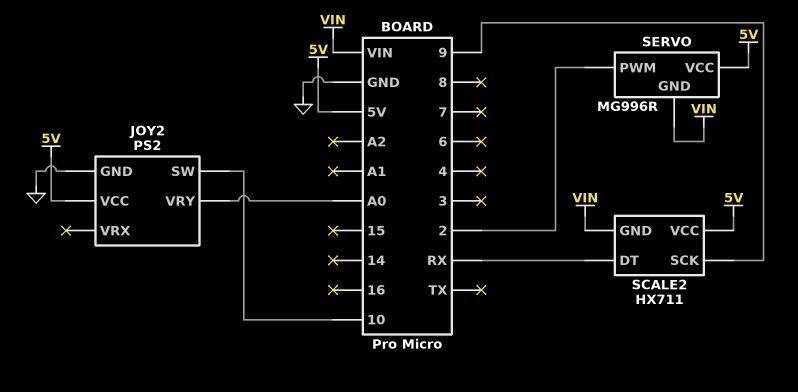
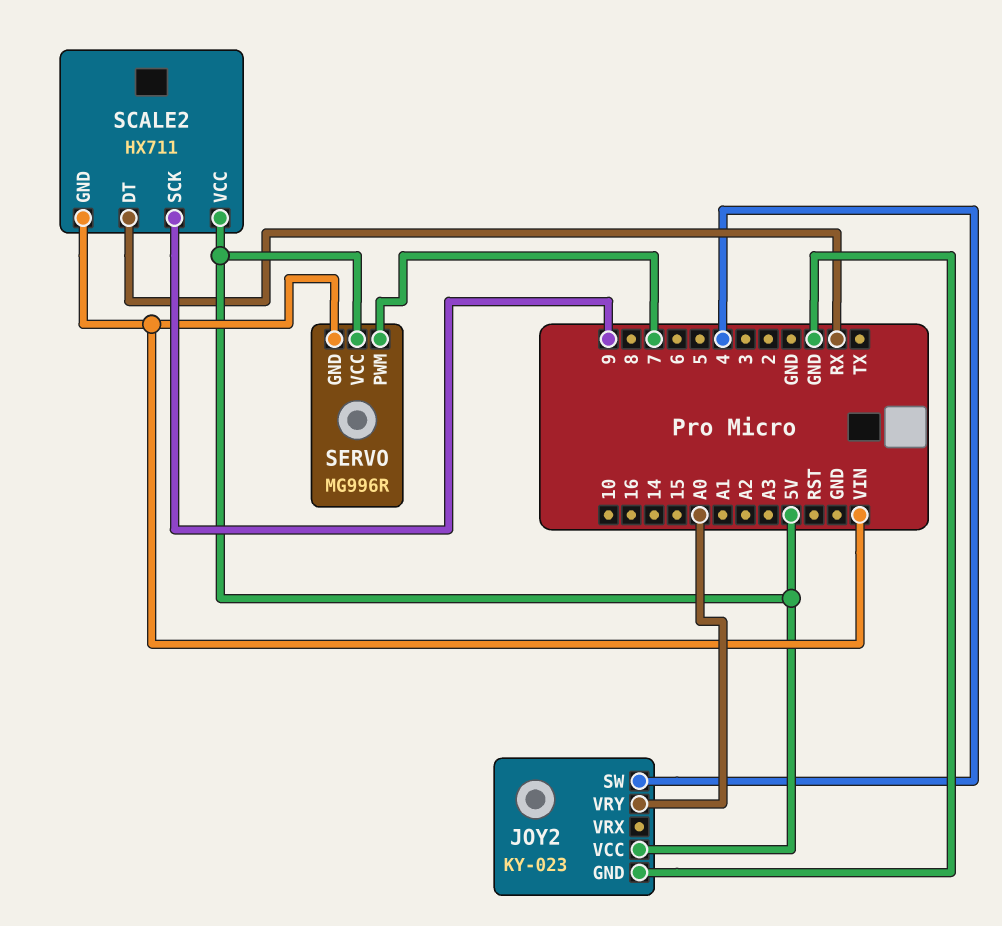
JOY2: PS2 -> KY-023
JOY2 pin SW: 10 -> 4
SERVO pin PWM: 2 -> 7

